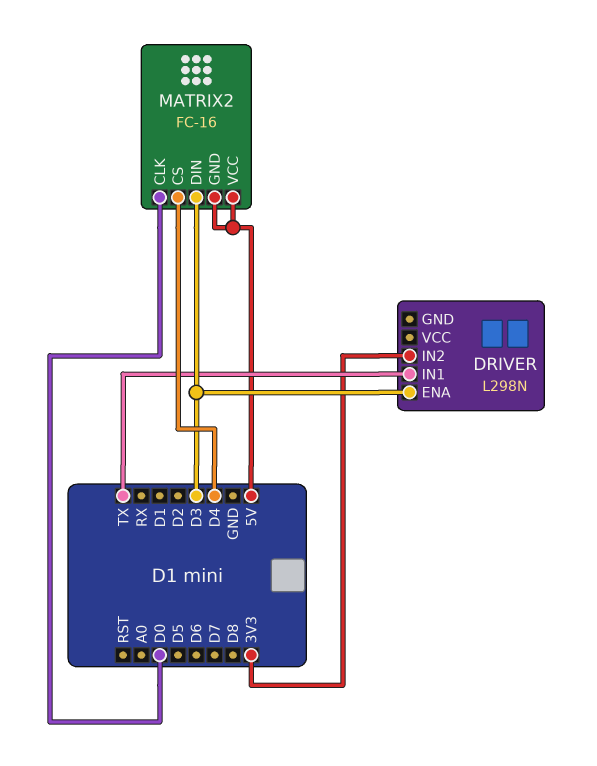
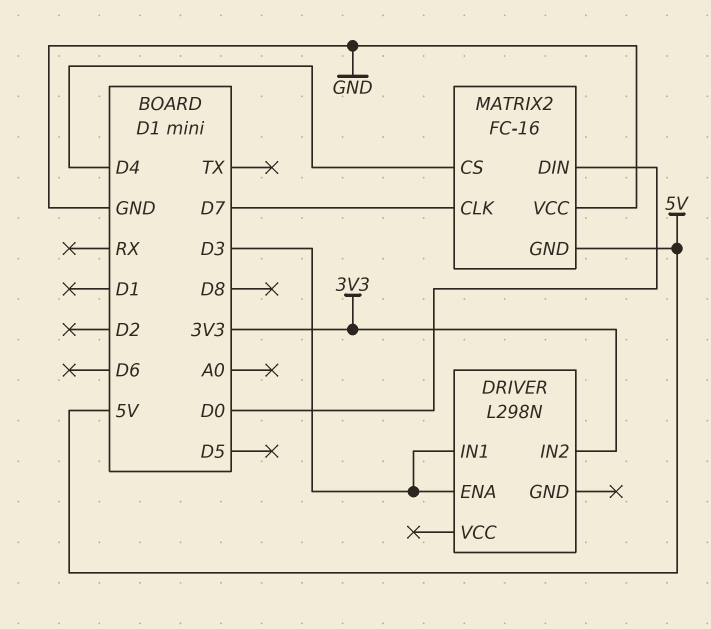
DRIVER pin IN1: TX -> D3
MATRIX2 pin CLK: D0 -> D7
MATRIX2 pin DIN: D3 -> D0
MATRIX2 pin VCC: 5V -> GND

